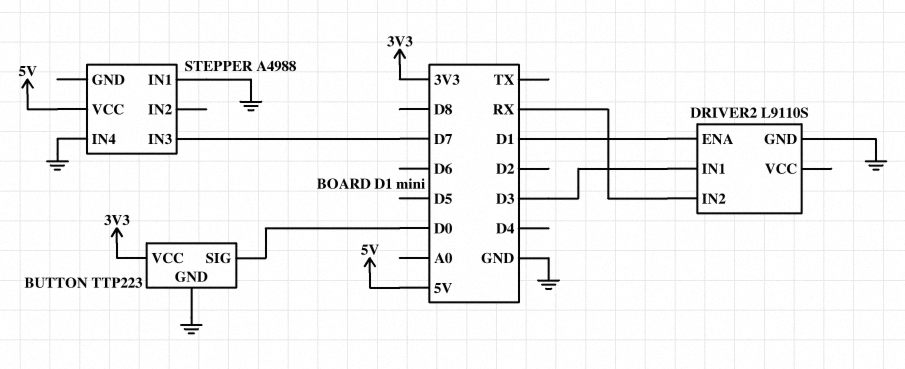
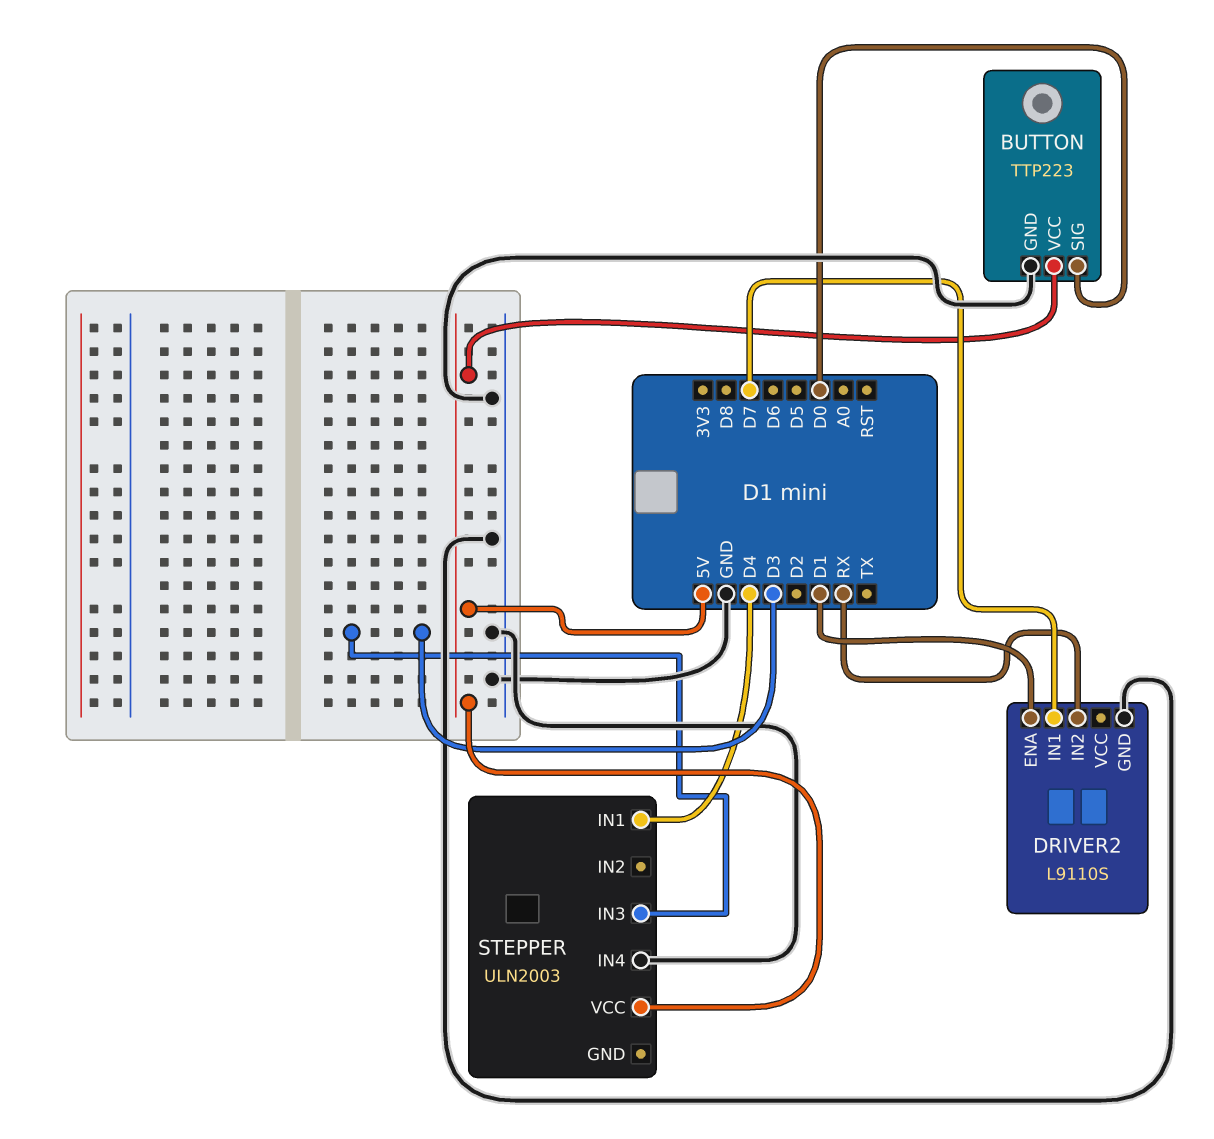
BUTTON pin VCC: 3V3 -> 5V
DRIVER2 pin IN1: D3 -> D7
STEPPER: A4988 -> ULN2003
STEPPER pin IN1: GND -> D4
STEPPER pin IN3: D7 -> D3

